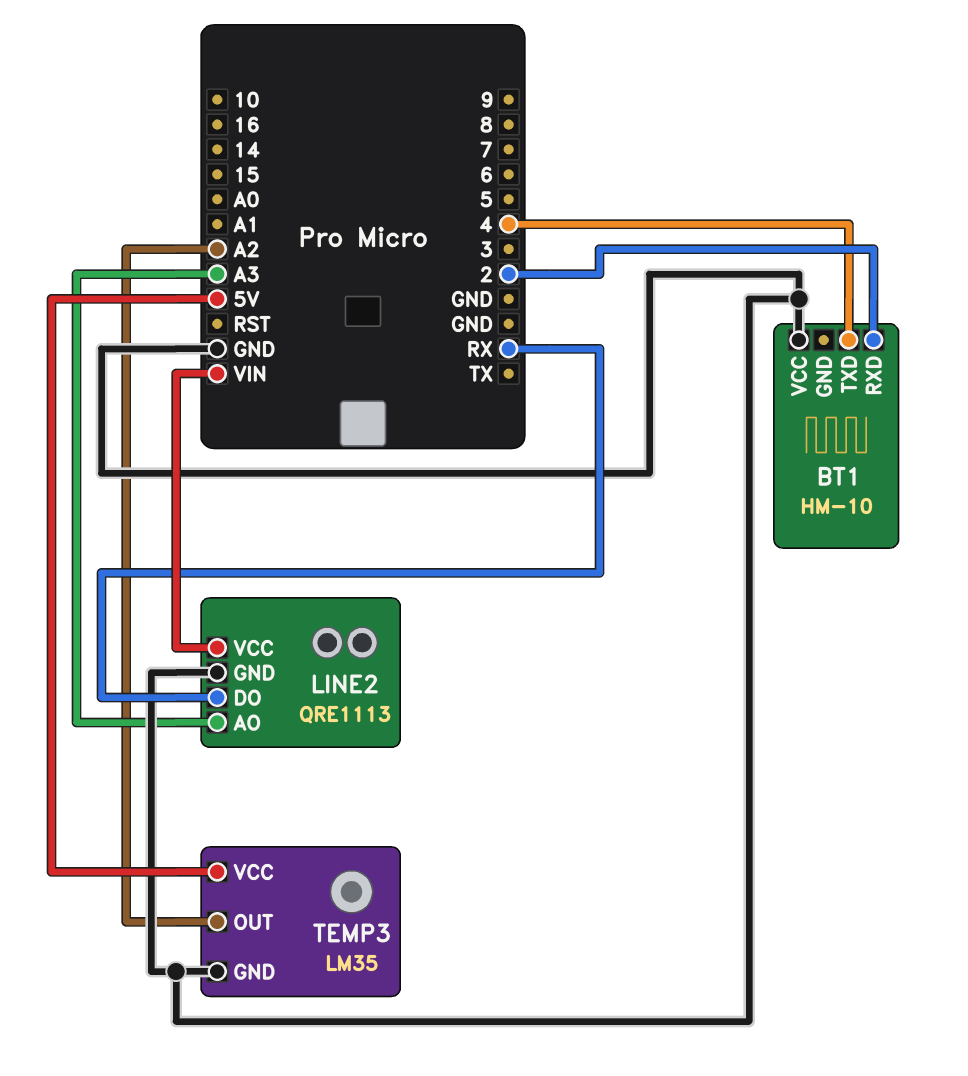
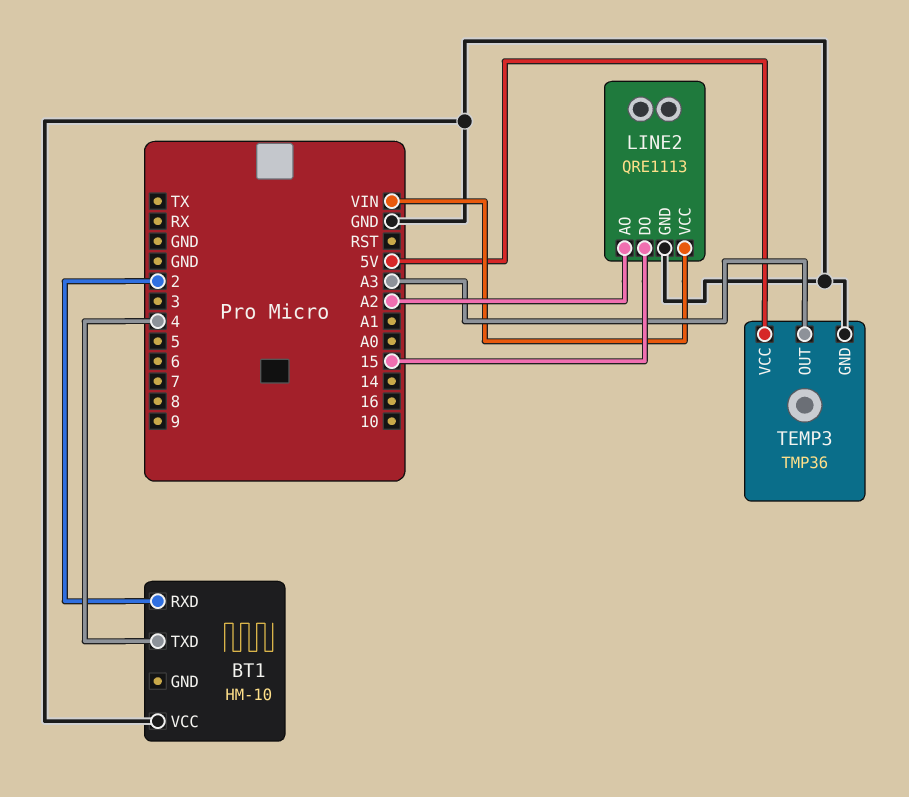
LINE2 pin AO: A3 -> A2
LINE2 pin DO: RX -> 15
TEMP3: LM35 -> TMP36
TEMP3 pin OUT: A2 -> A3

